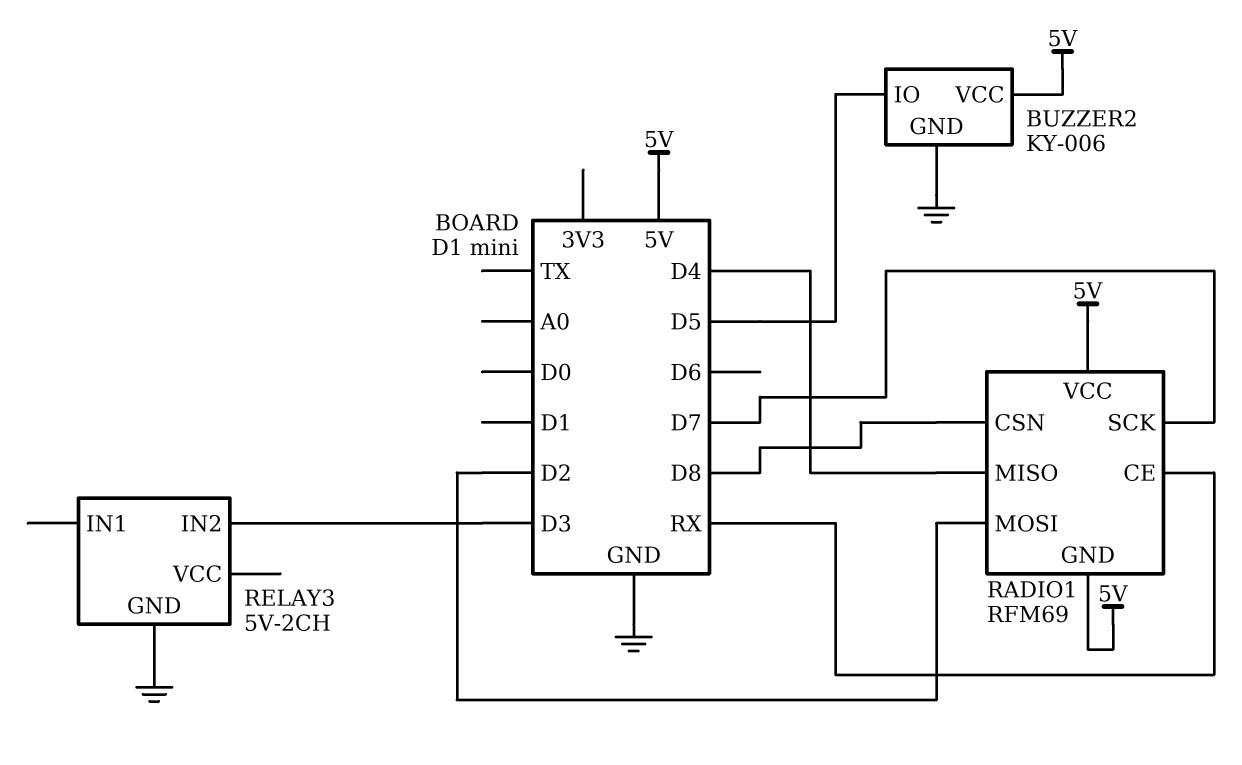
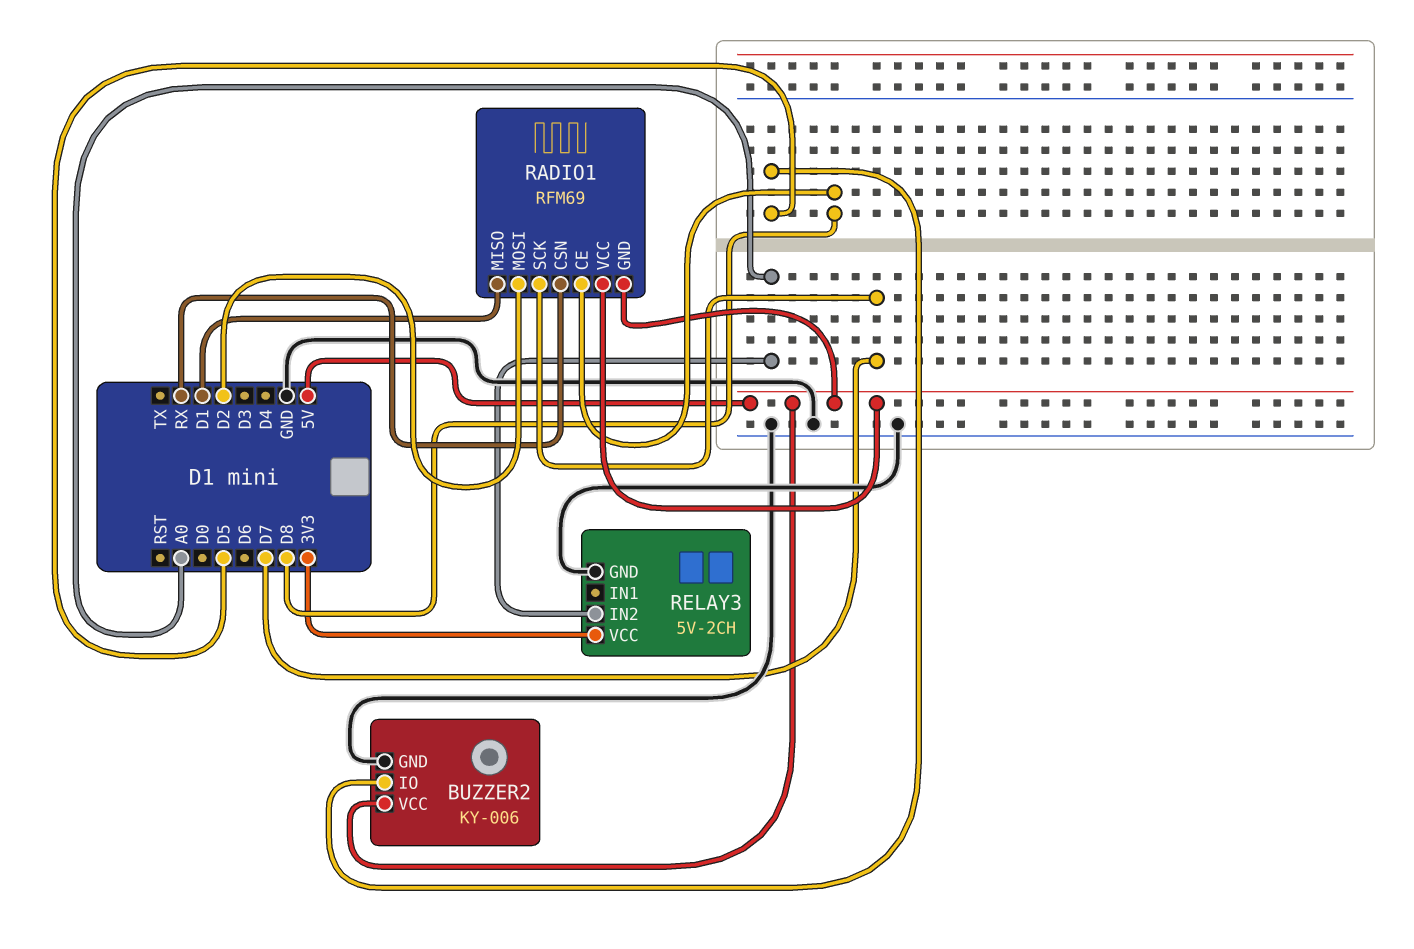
RADIO1 pin CE: RX -> D8
RADIO1 pin CSN: D8 -> RX
RADIO1 pin MISO: D4 -> D1
RELAY3 pin IN2: D3 -> A0
RELAY3 pin VCC: none -> 3V3

